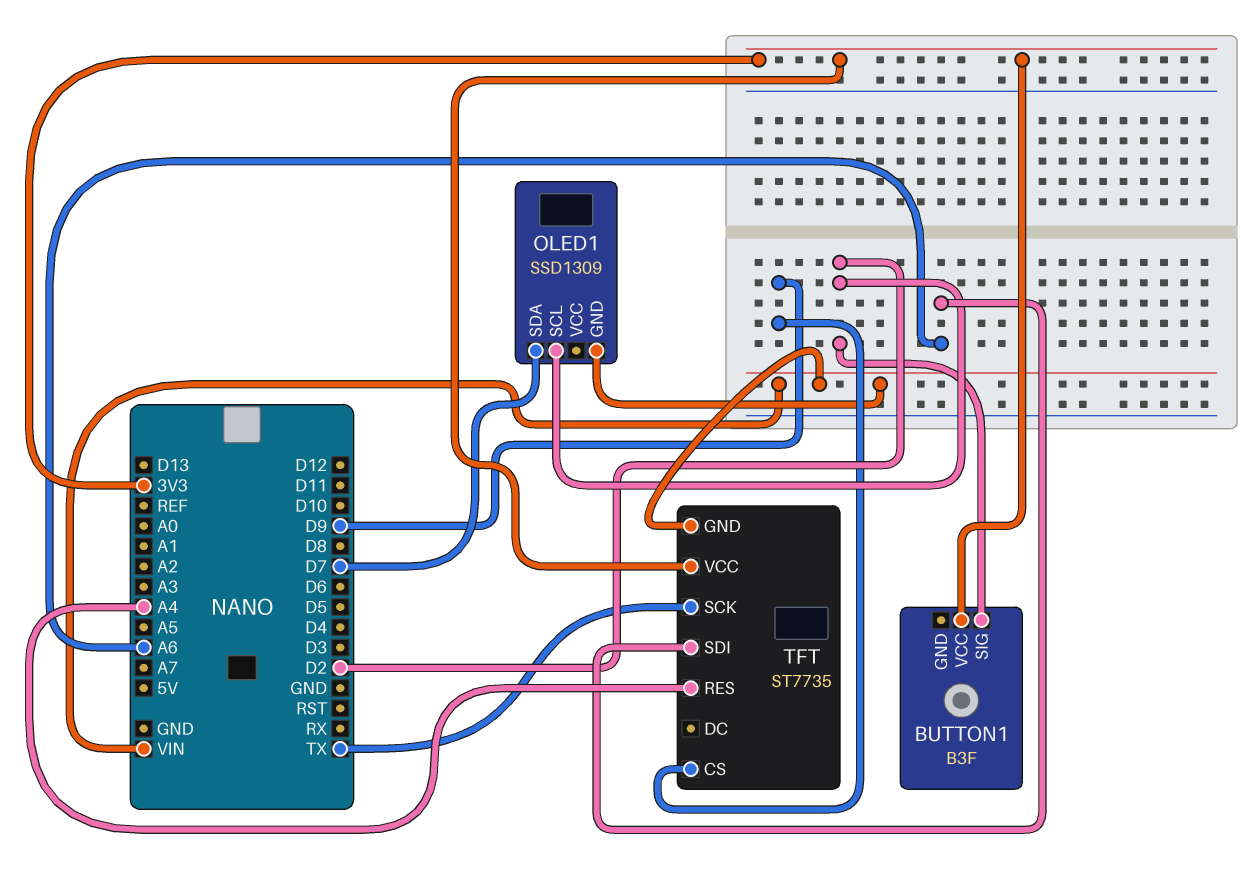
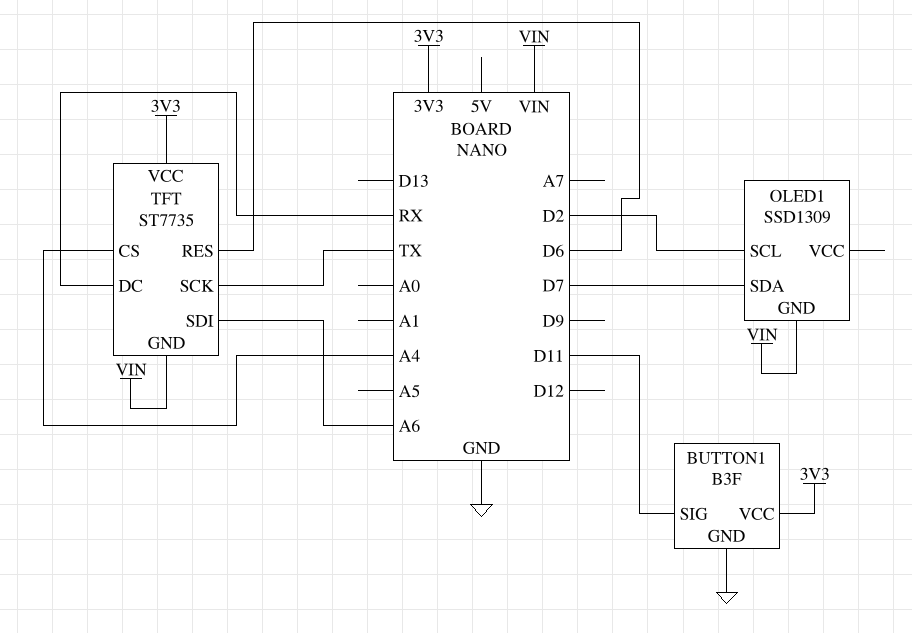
BUTTON1 pin GND: none -> GND
BUTTON1 pin SIG: D2 -> D11
TFT pin CS: D9 -> A4
TFT pin DC: none -> RX
TFT pin RES: A4 -> D6

